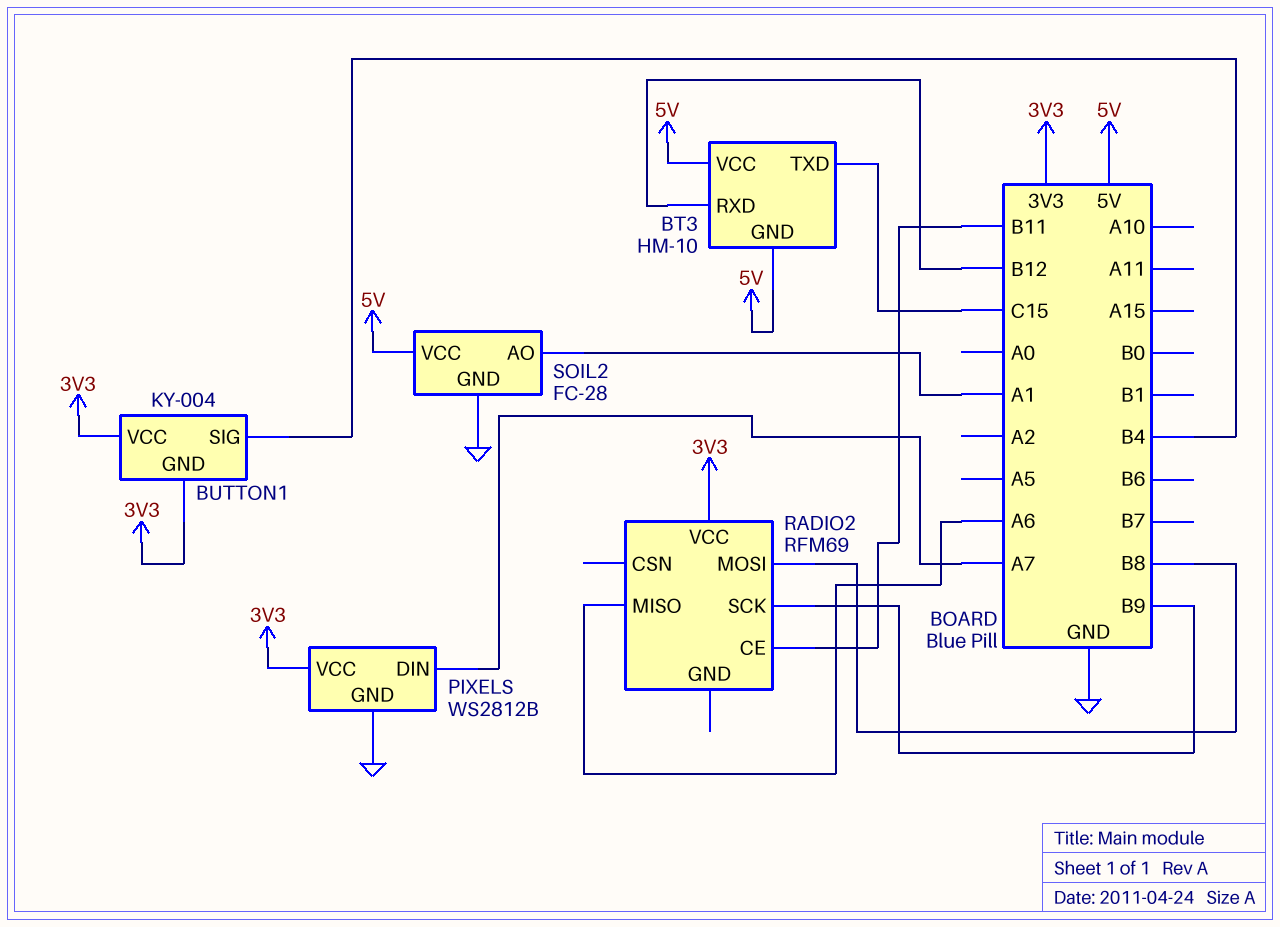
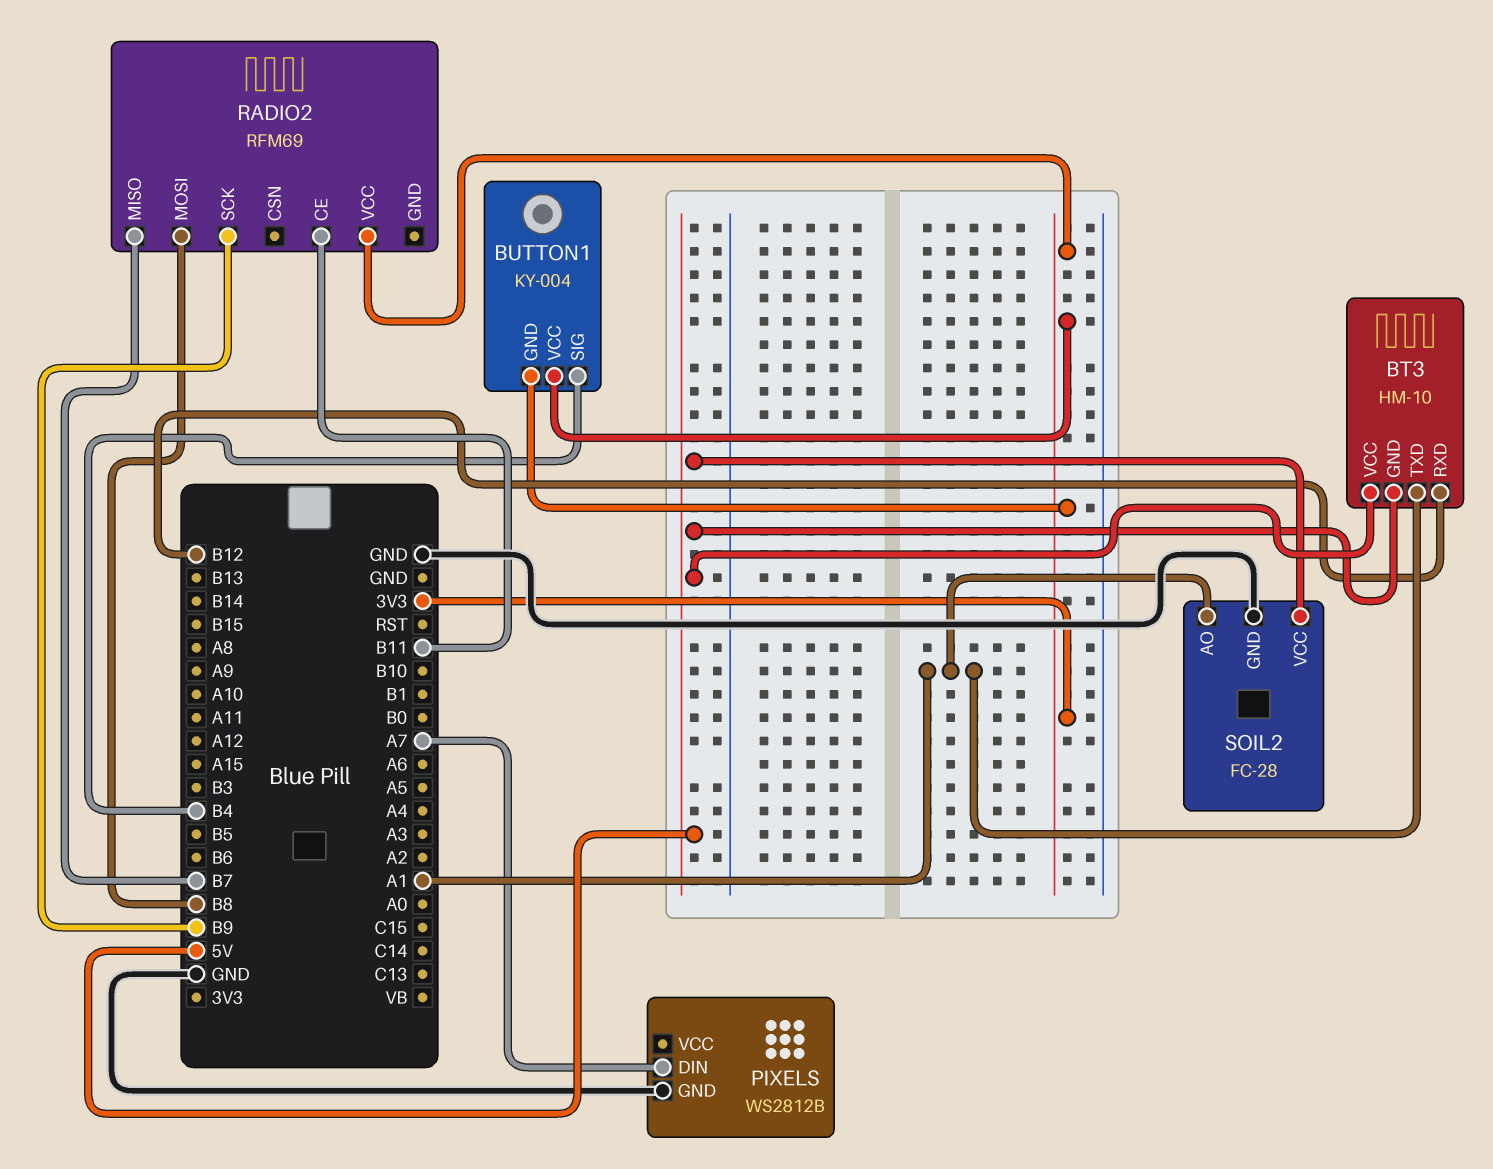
BT3 pin TXD: C15 -> A1
PIXELS pin VCC: 3V3 -> none
RADIO2 pin MISO: A6 -> B7

